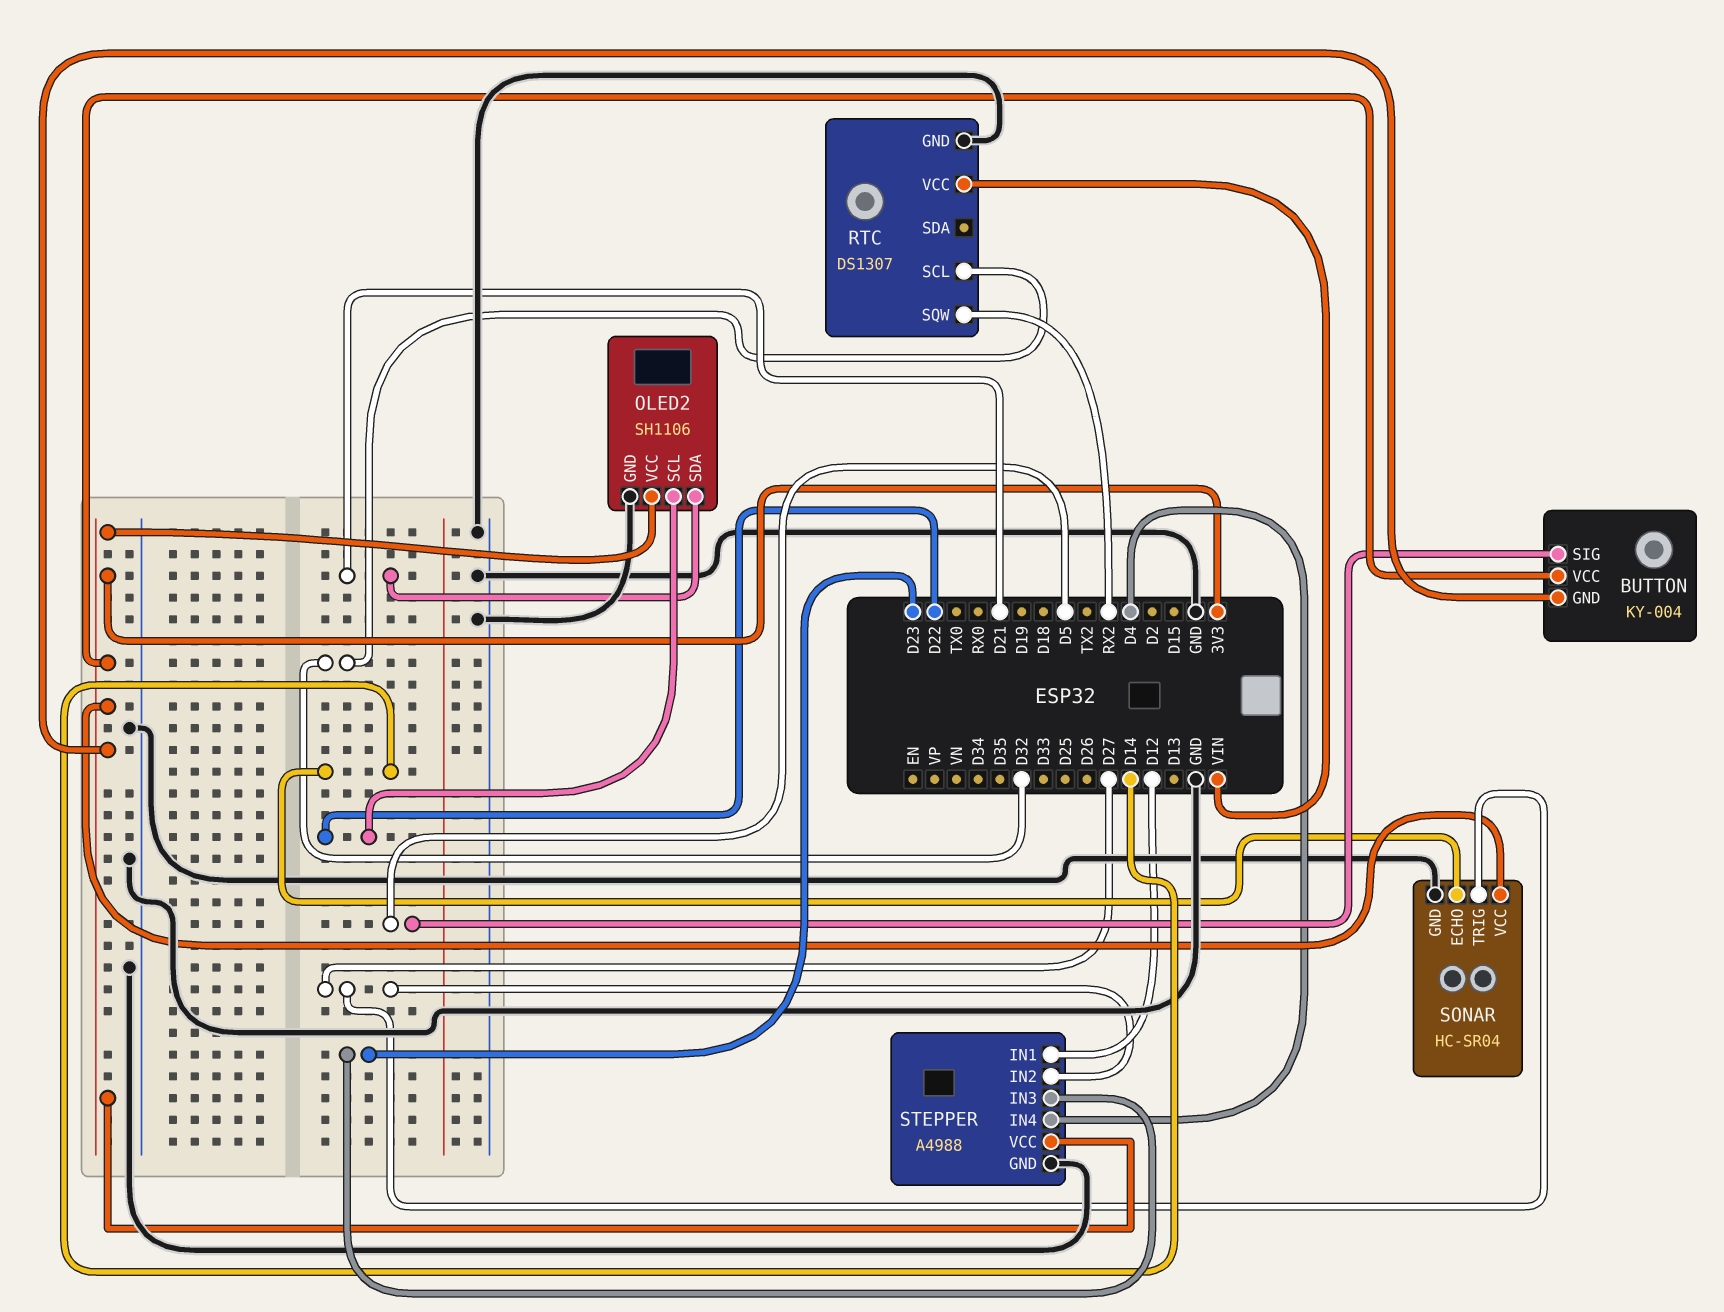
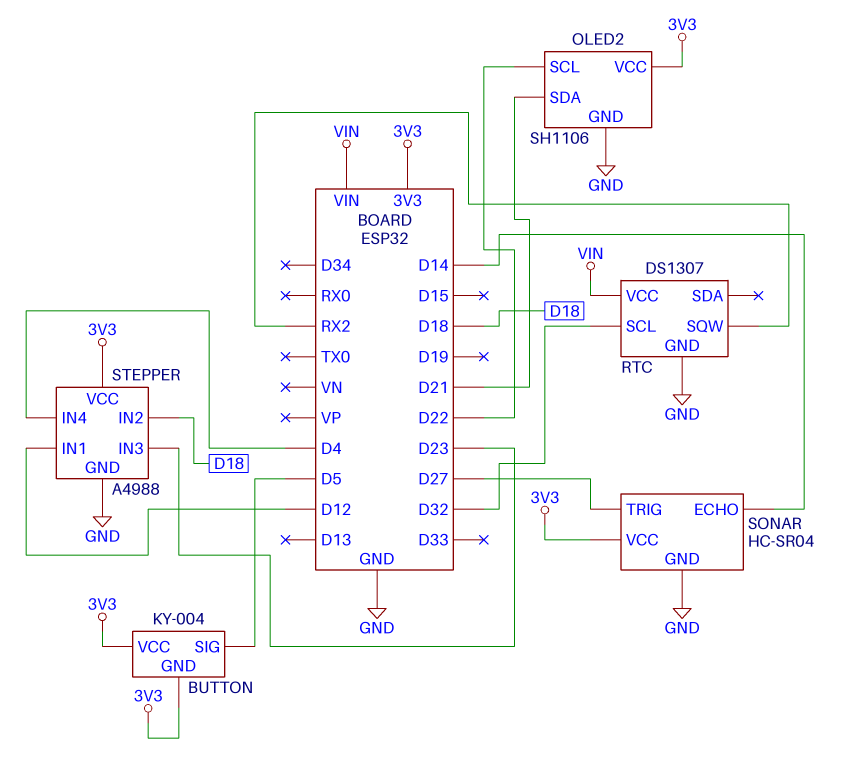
STEPPER pin IN2: D27 -> D18

